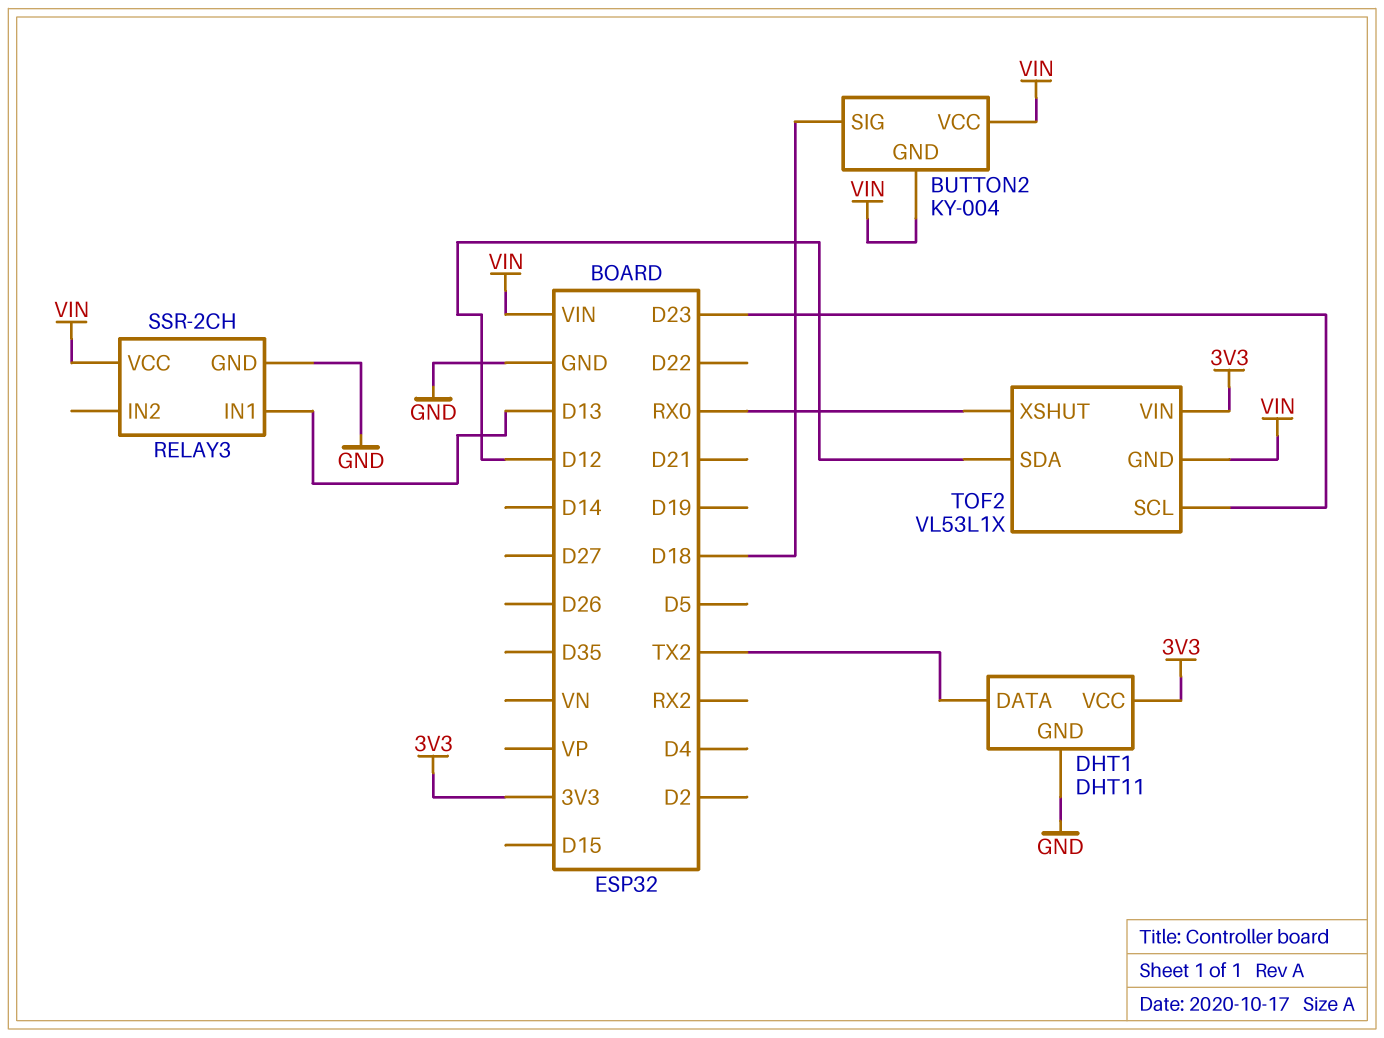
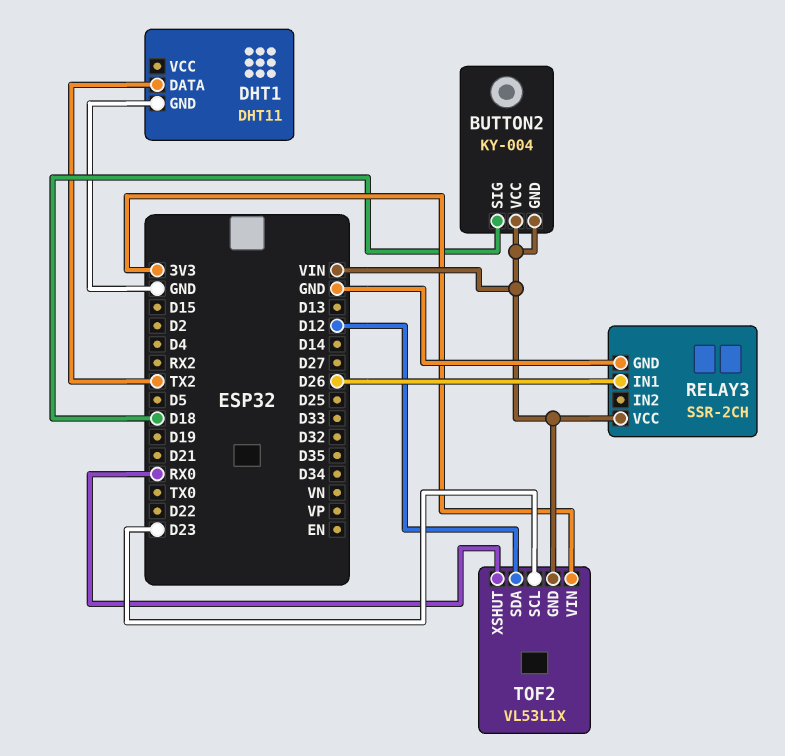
DHT1 pin VCC: 3V3 -> none
RELAY3 pin IN1: D13 -> D26

